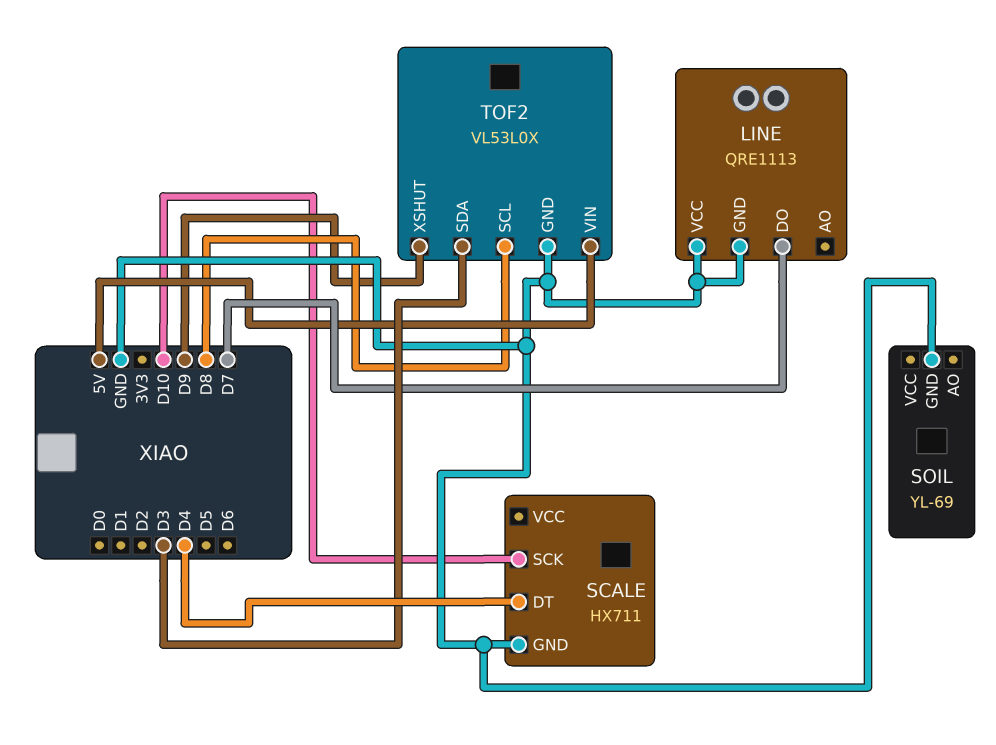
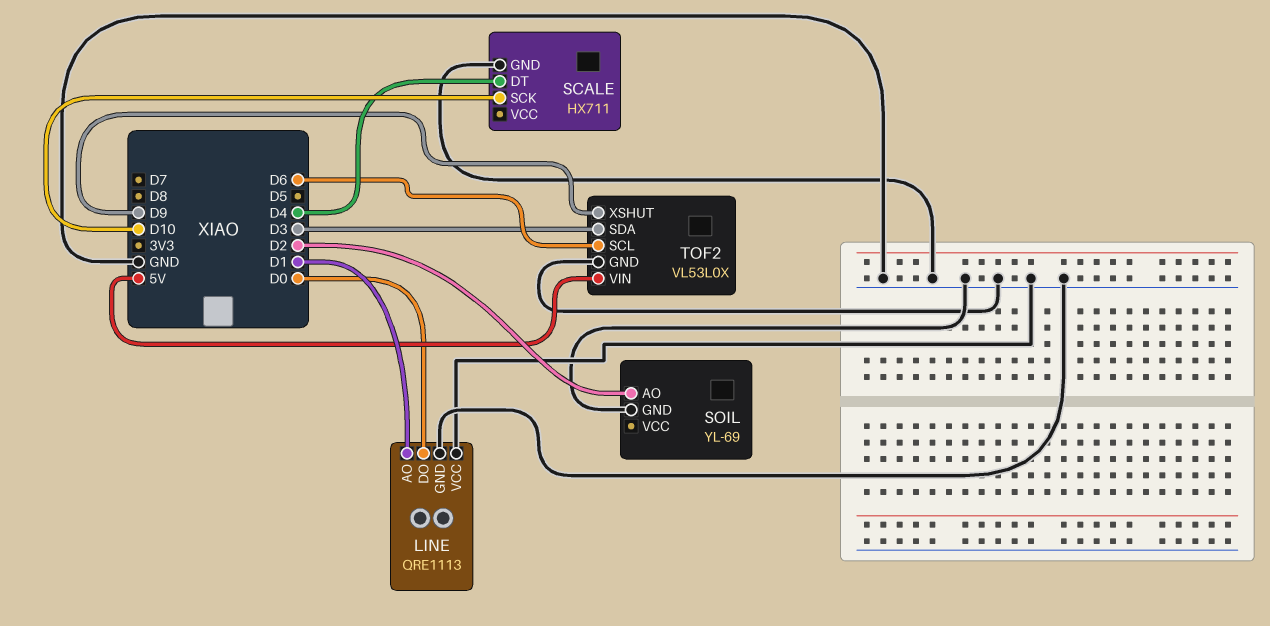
LINE pin AO: none -> D1
LINE pin DO: D7 -> D0
SOIL pin AO: none -> D2
TOF2 pin SCL: D8 -> D6

